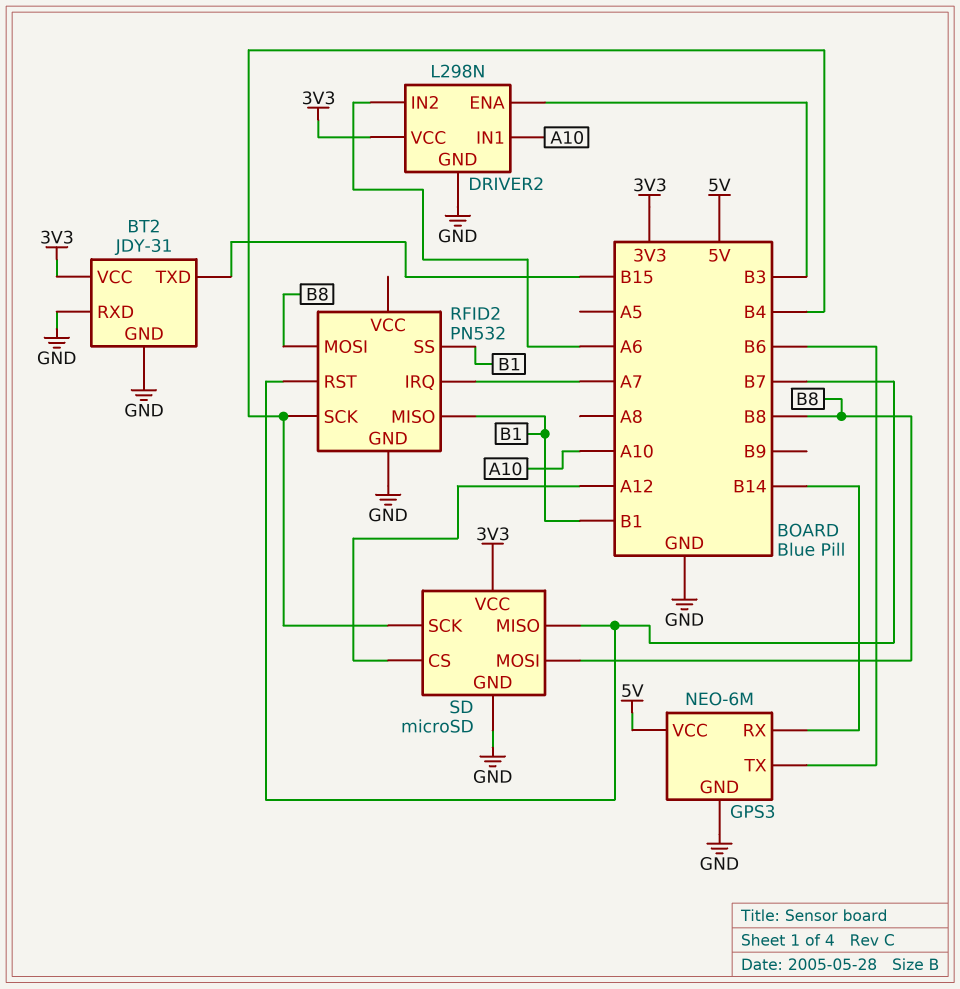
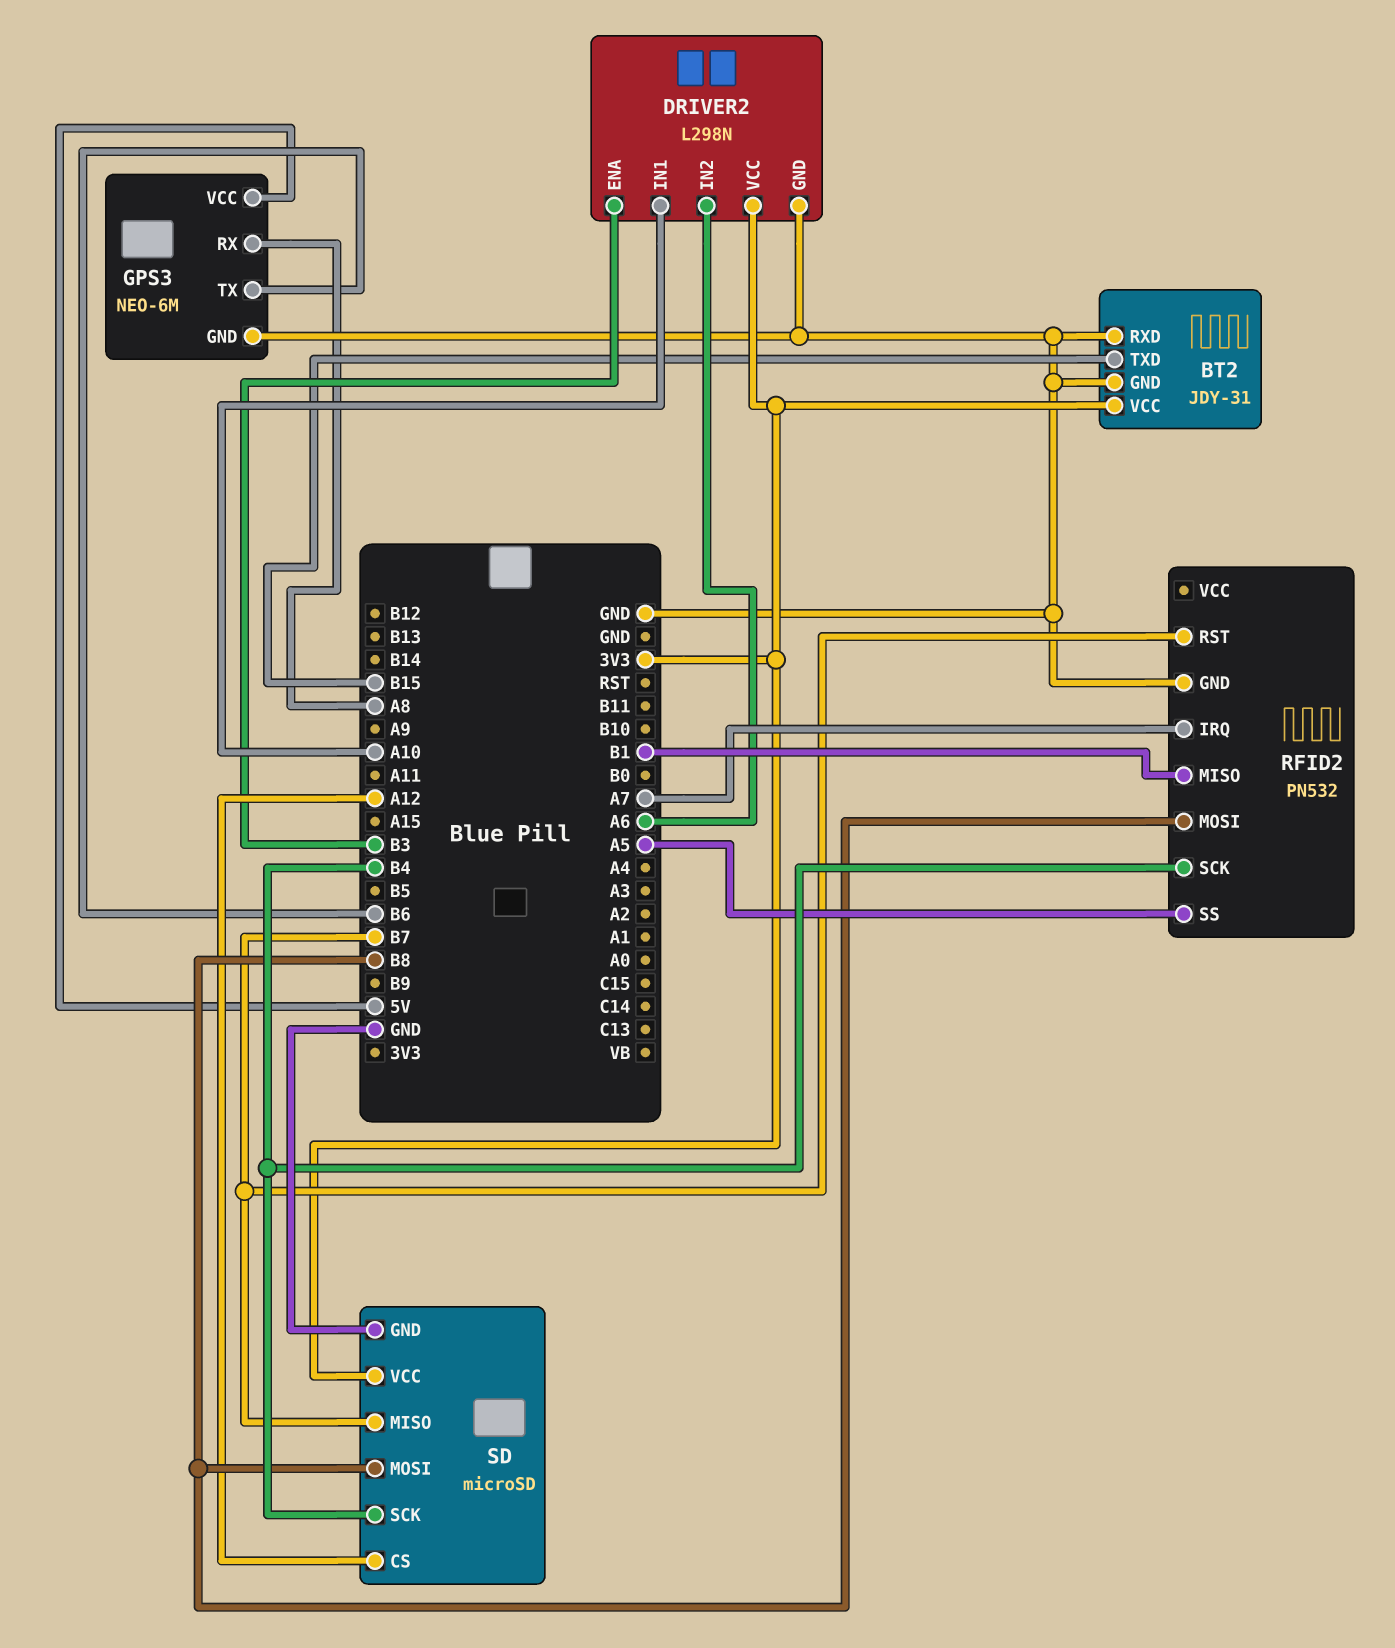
GPS3 pin RX: B14 -> A8
RFID2 pin SS: B1 -> A5

